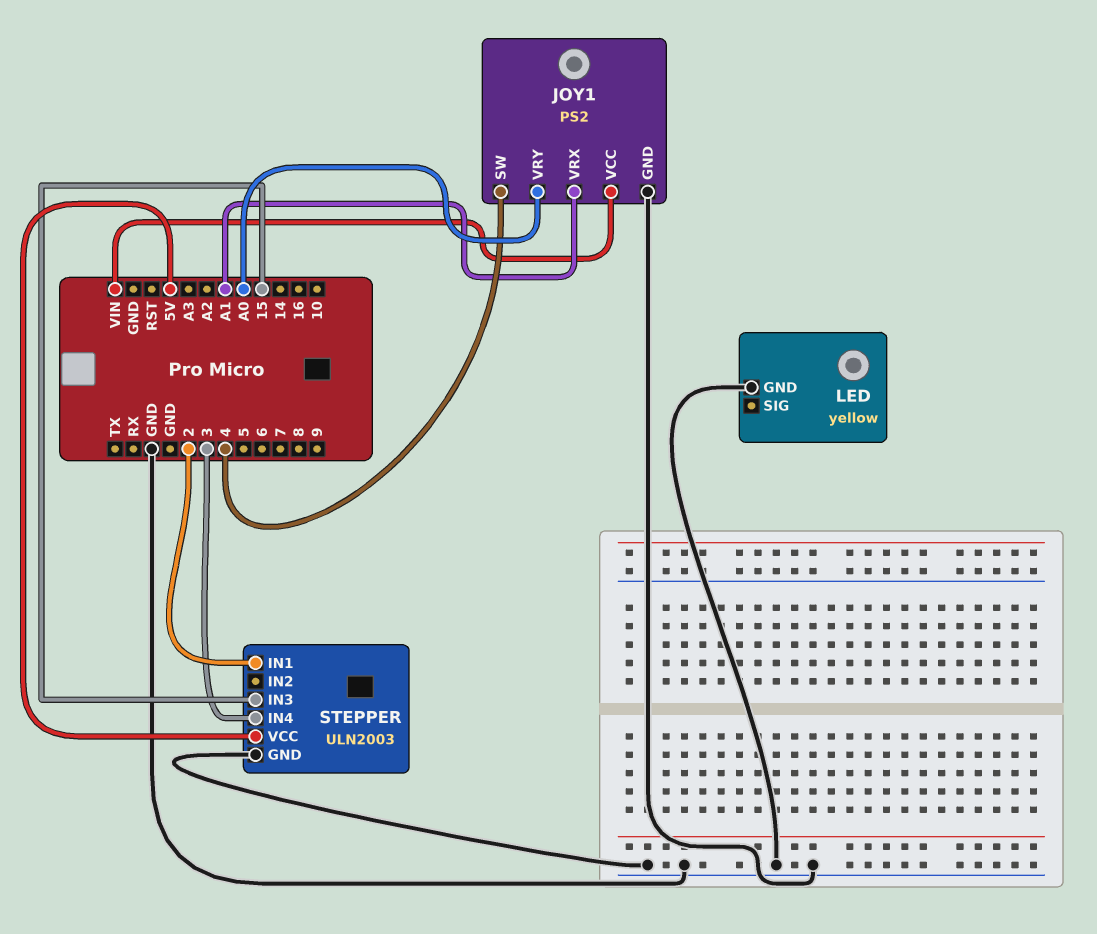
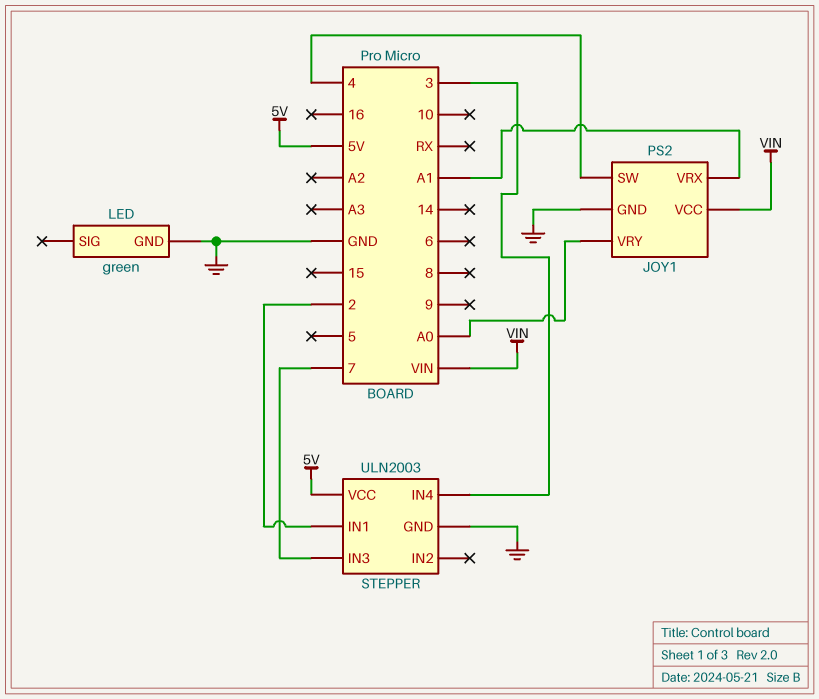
LED: yellow -> green
STEPPER pin IN3: 15 -> 7

